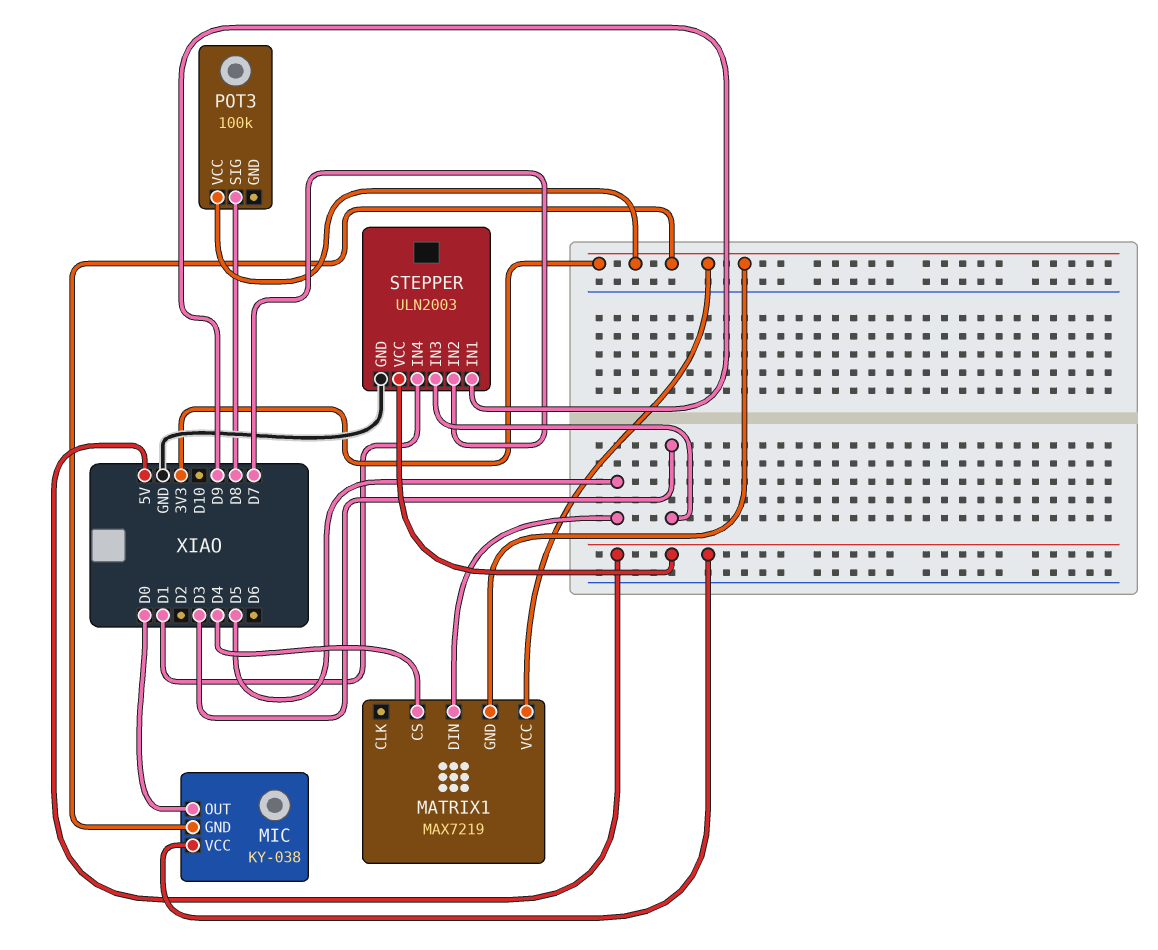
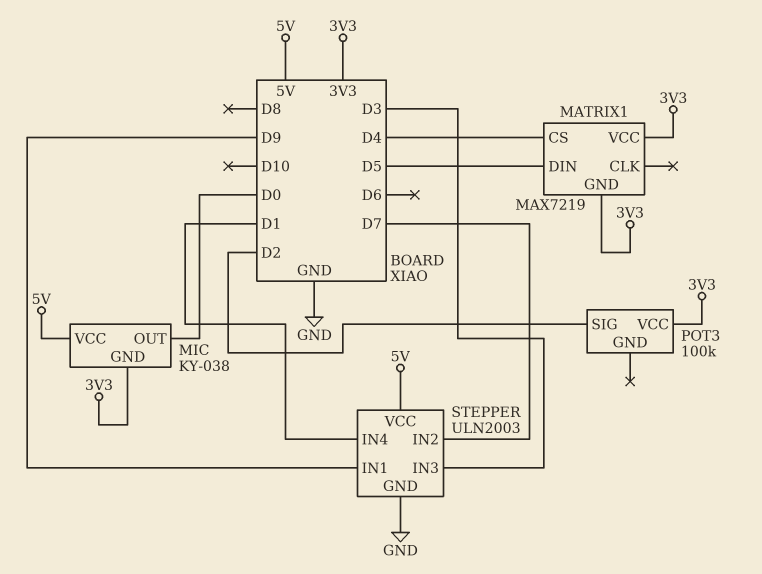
POT3 pin SIG: D8 -> D2

